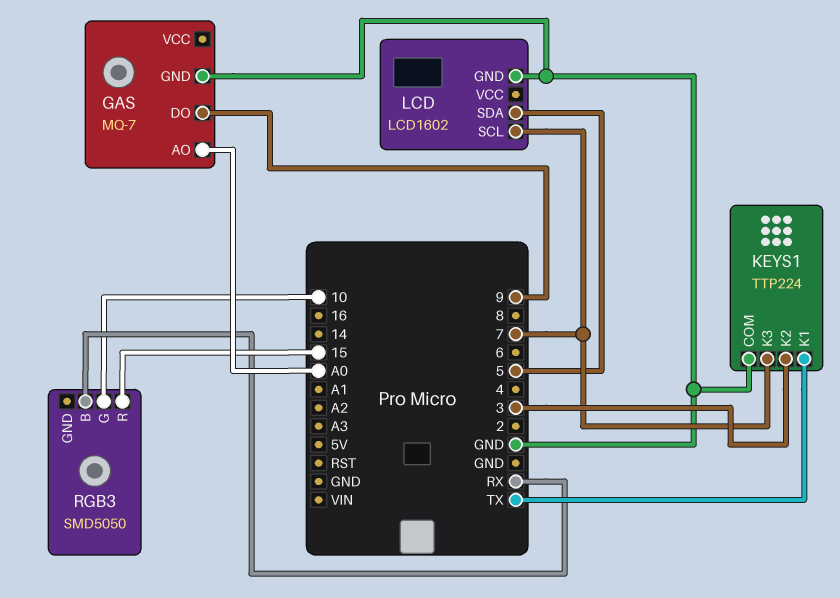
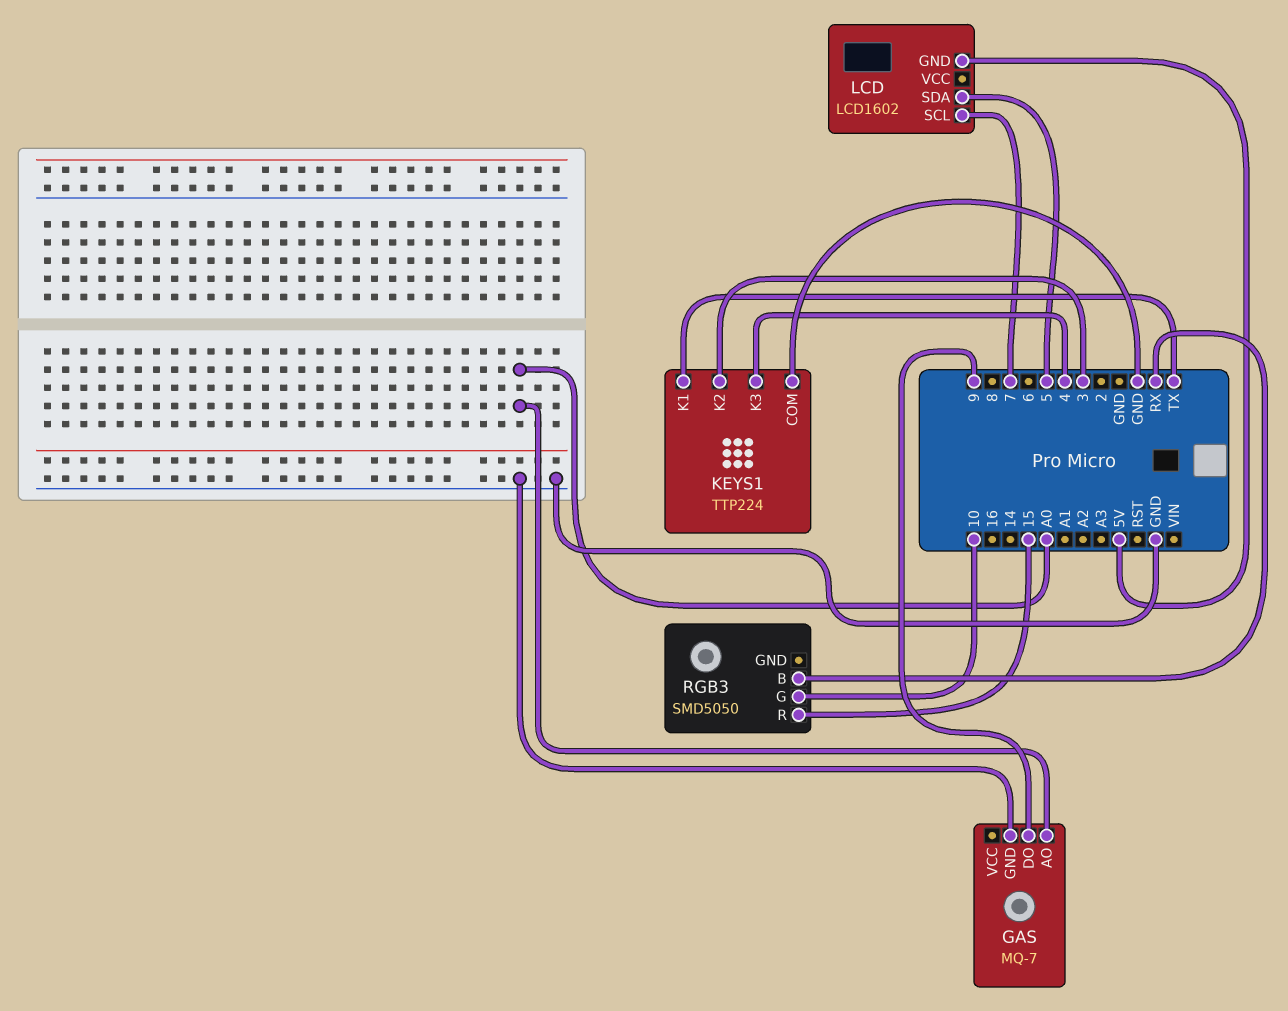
KEYS1 pin K3: 7 -> 4
LCD pin GND: GND -> 5V

